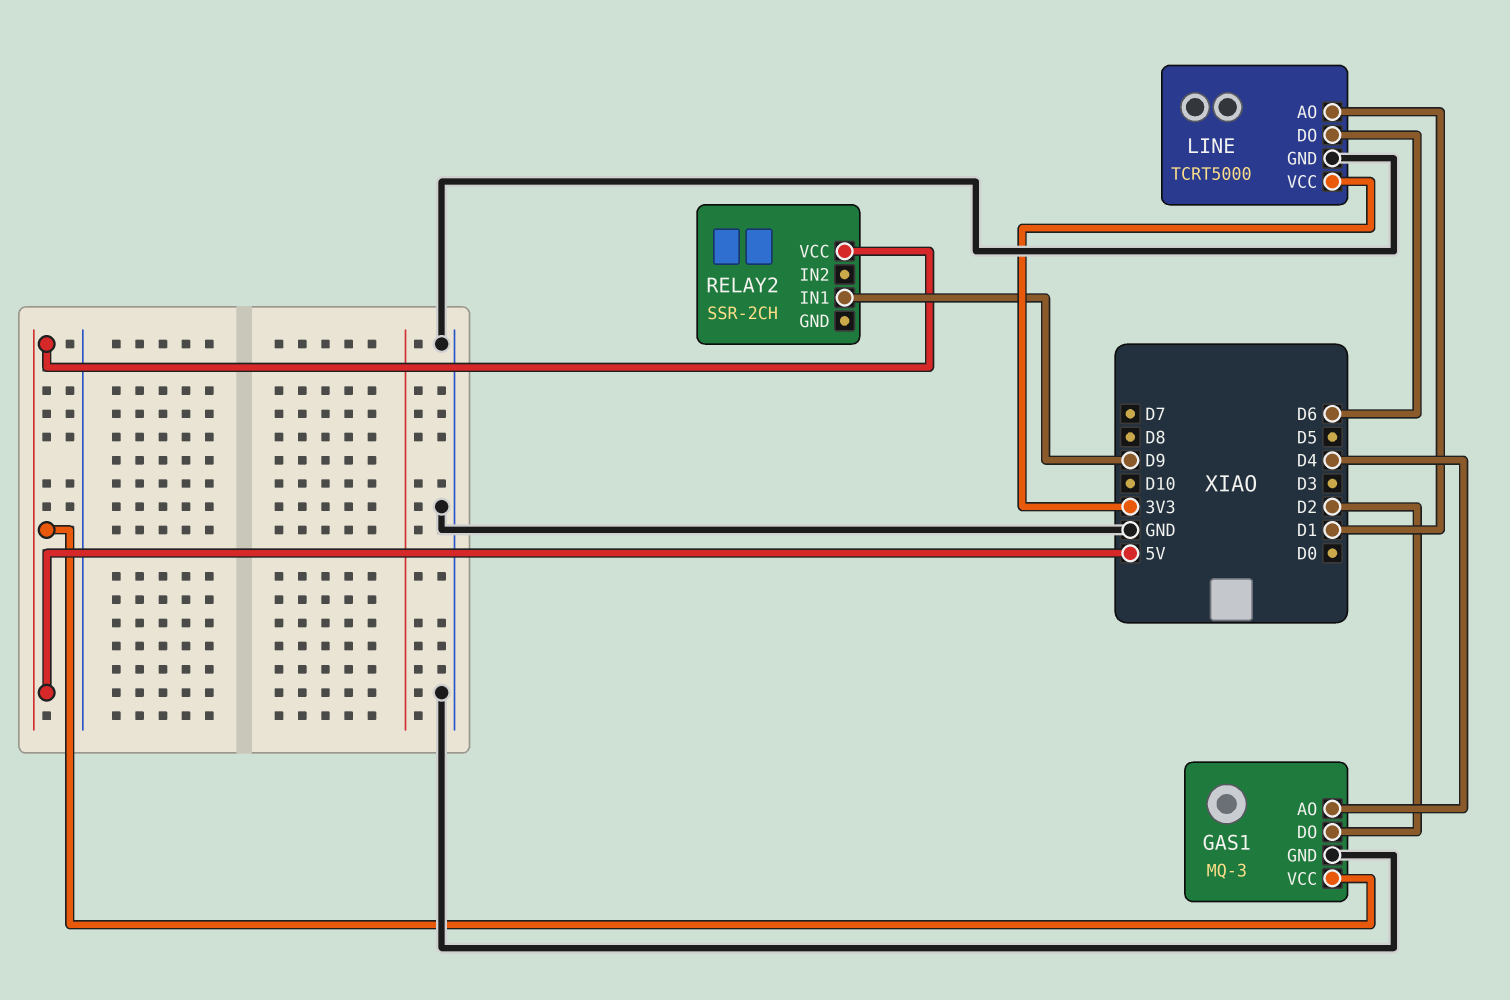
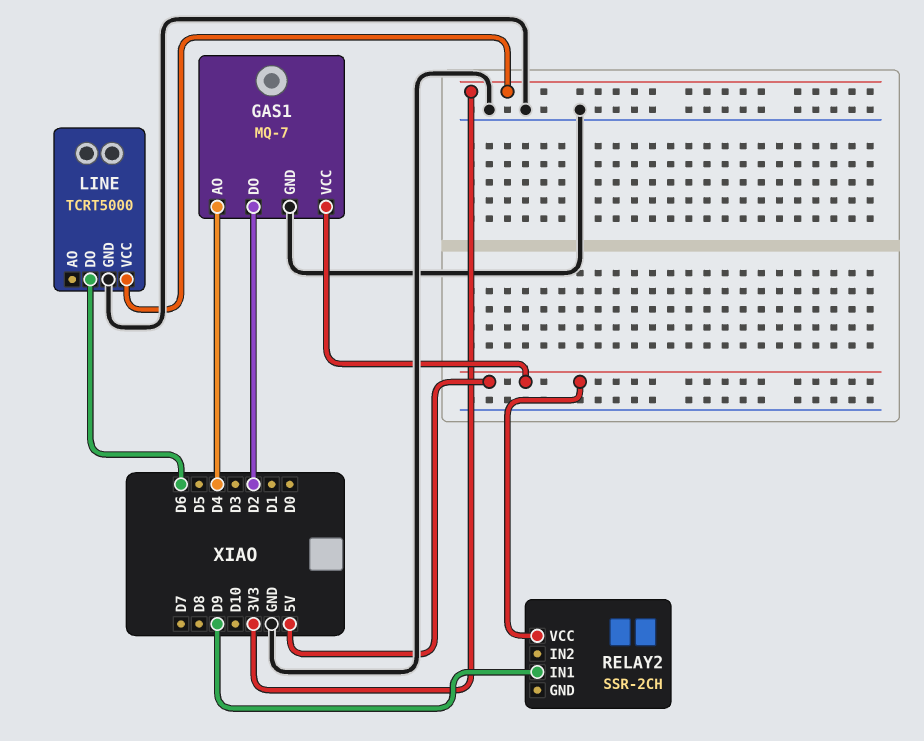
GAS1: MQ-3 -> MQ-7
LINE pin AO: D1 -> none

